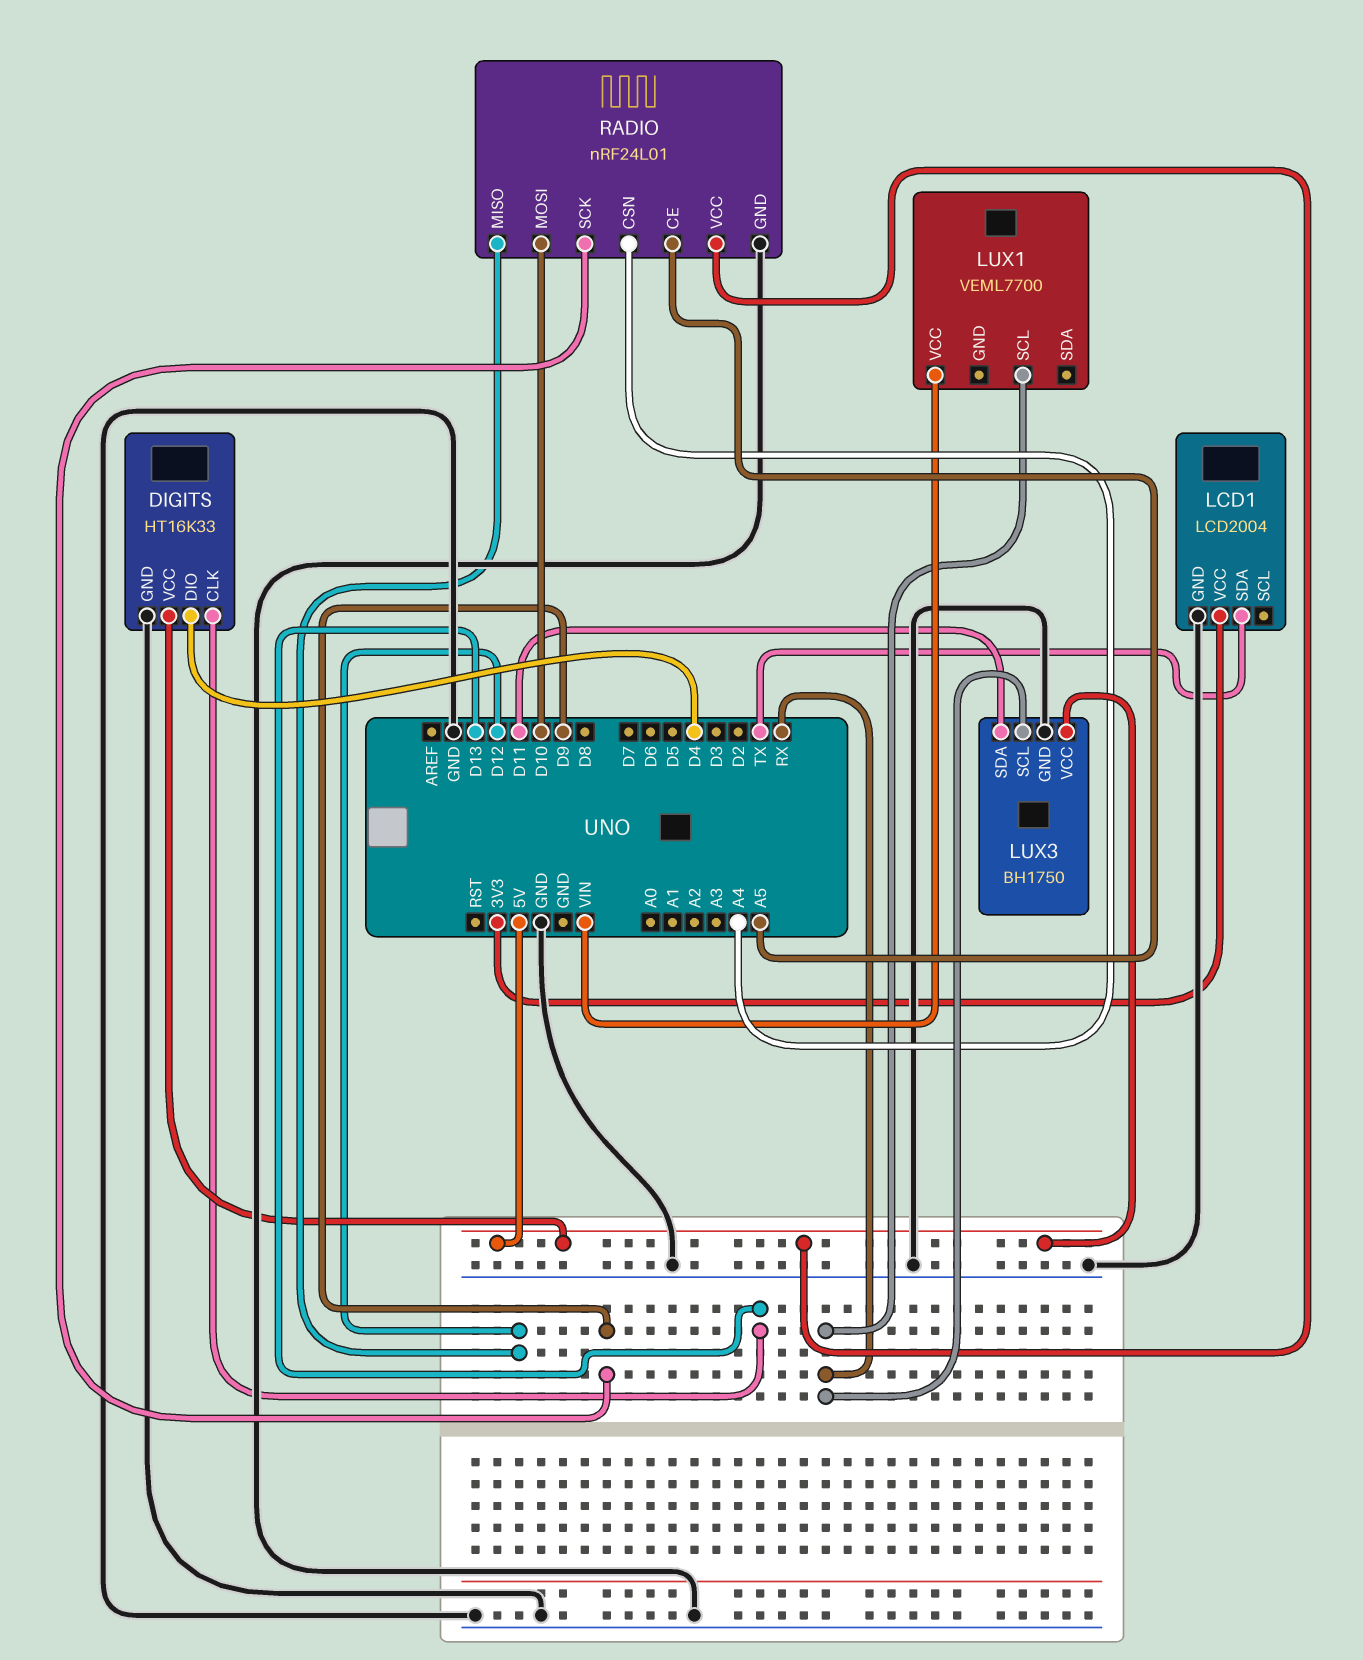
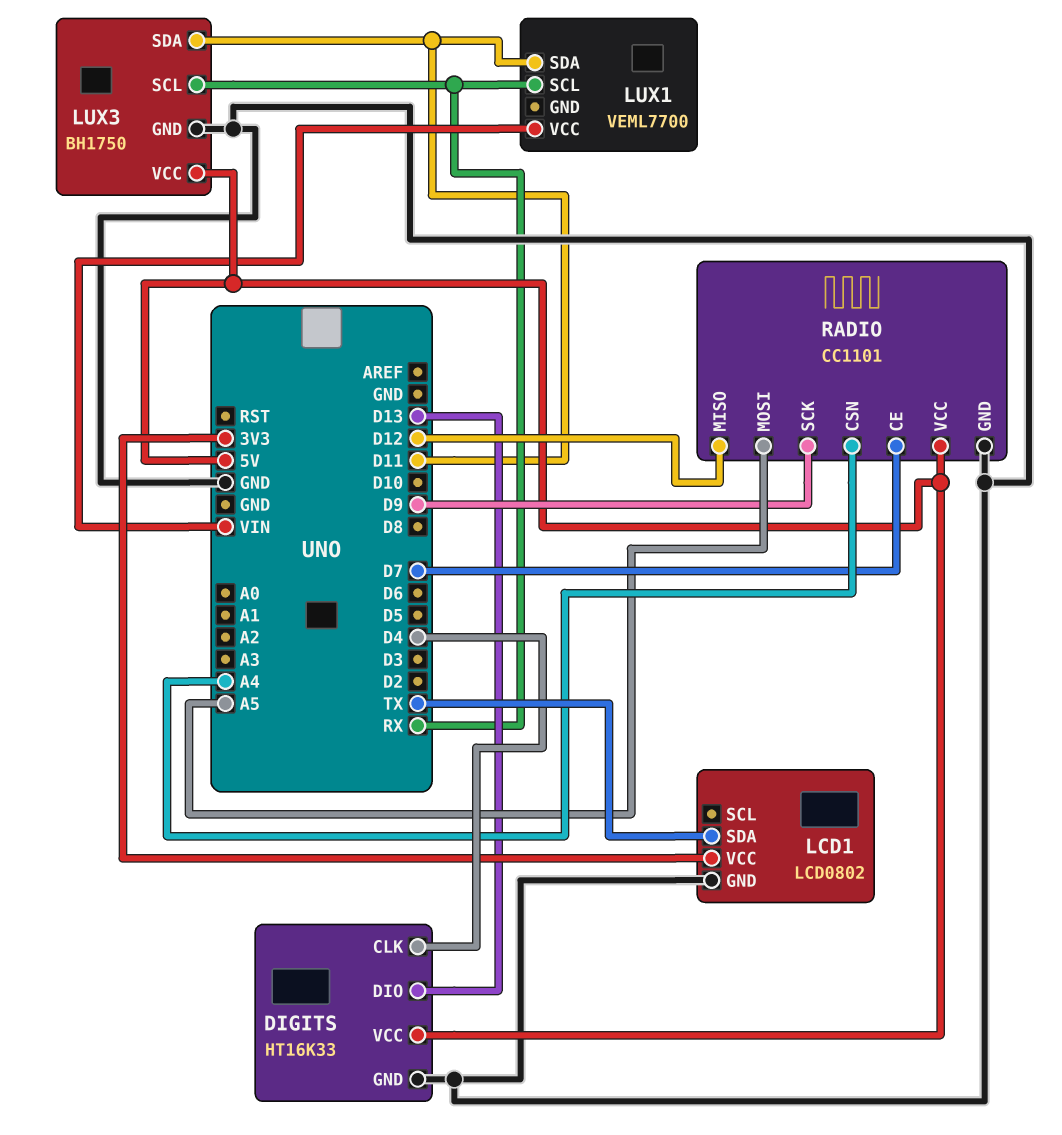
DIGITS pin CLK: D13 -> D4
DIGITS pin DIO: D4 -> D13
LCD1: LCD2004 -> LCD0802
LUX1 pin SDA: none -> D11
RADIO: nRF24L01 -> CC1101
RADIO pin CE: A5 -> D7
RADIO pin MOSI: D10 -> A5

